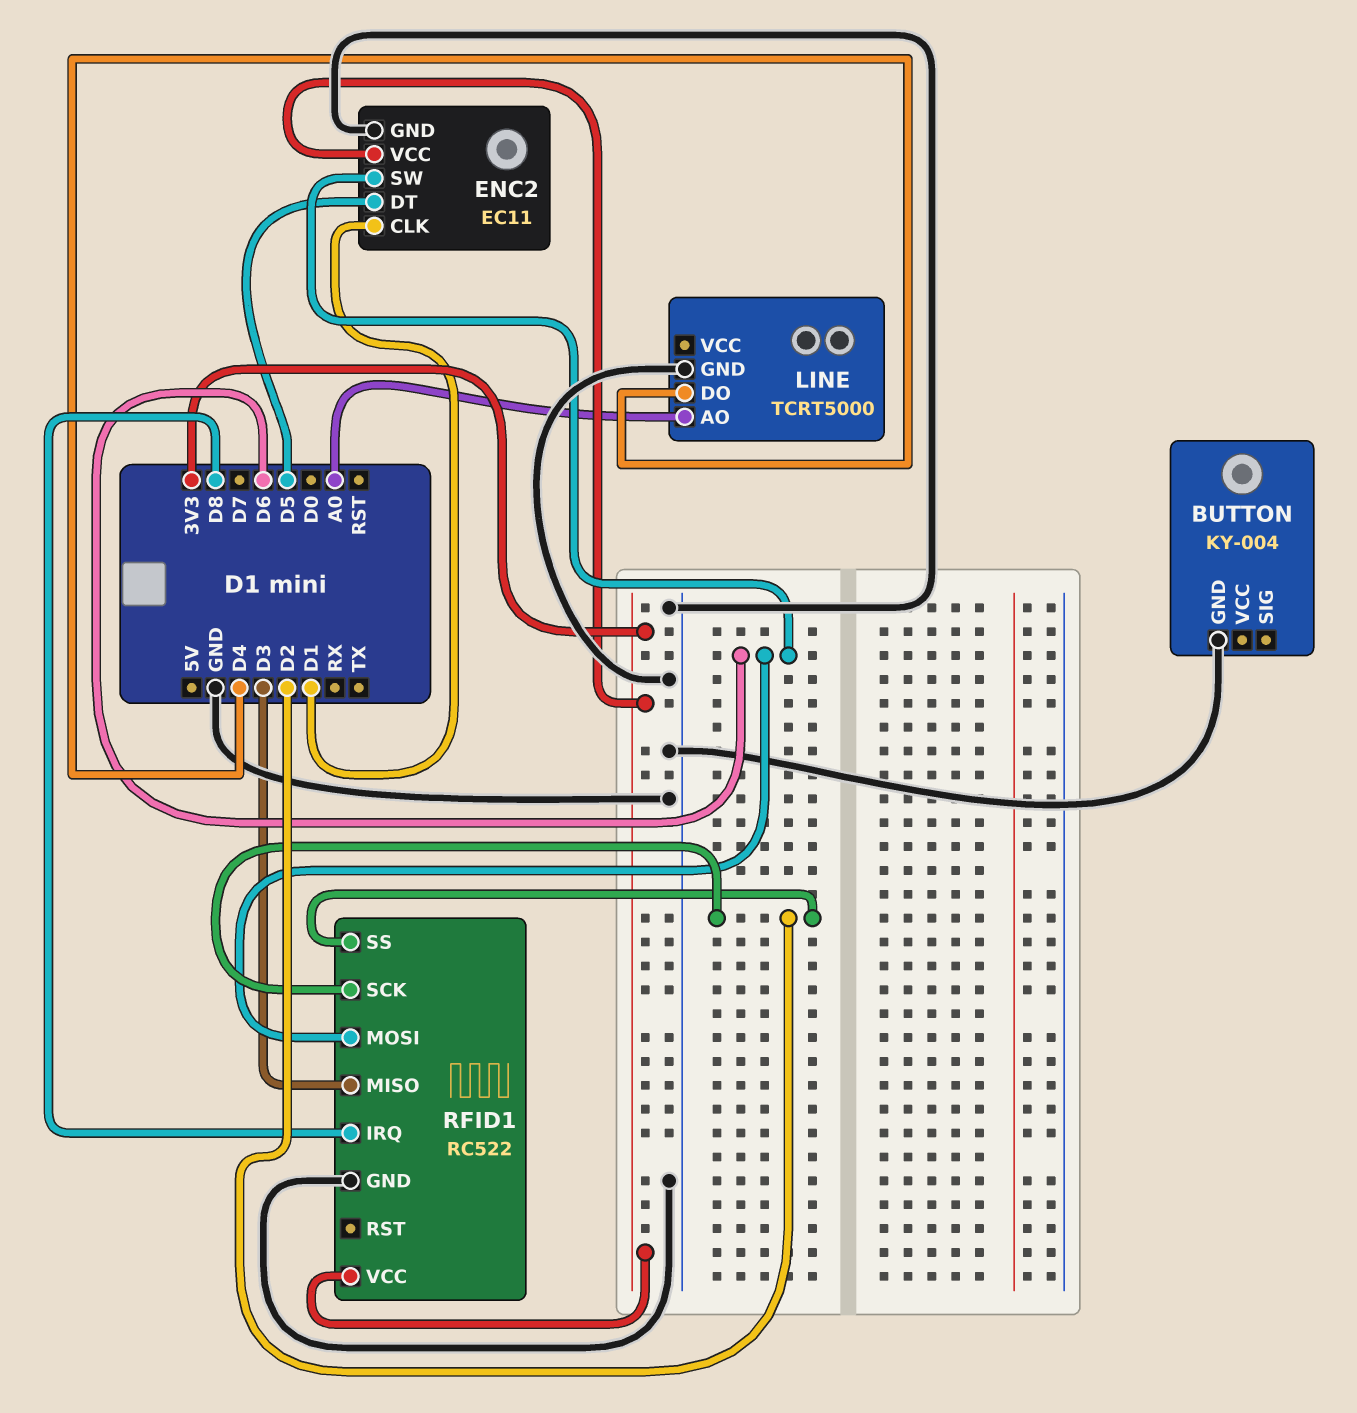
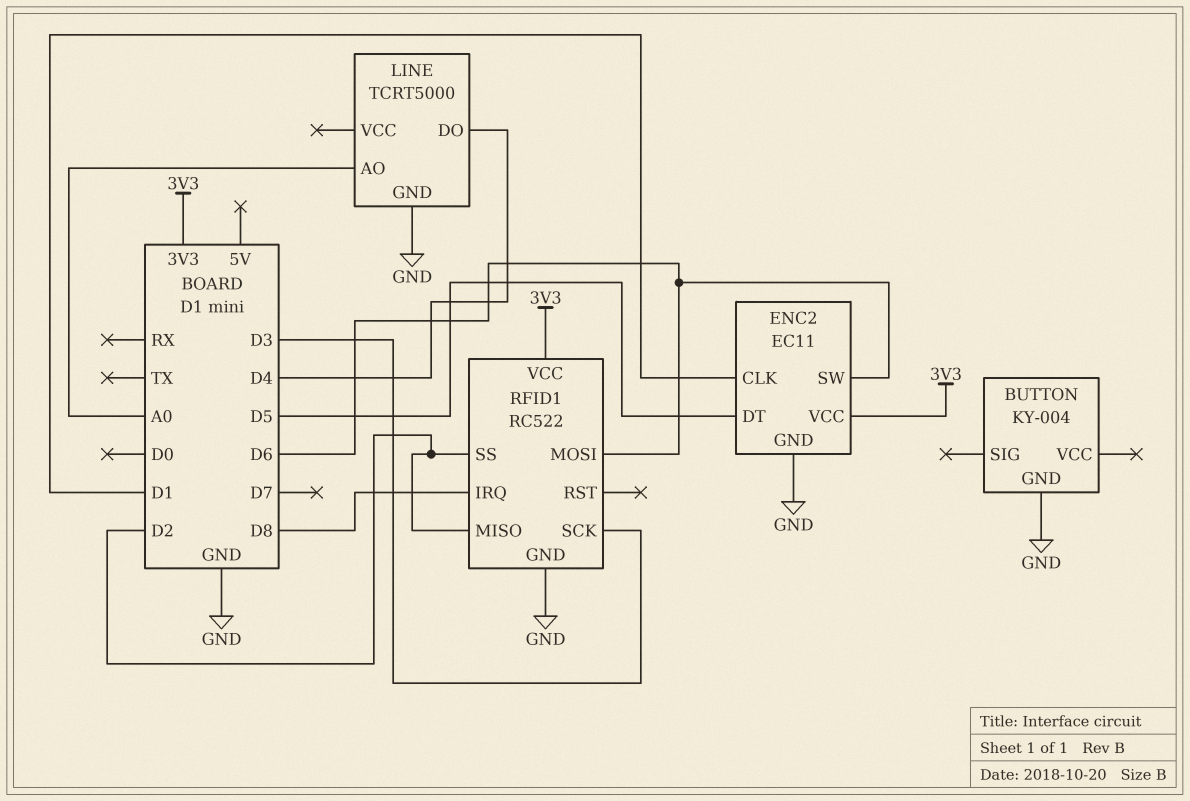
RFID1 pin MISO: D3 -> D2
RFID1 pin SCK: D2 -> D3

